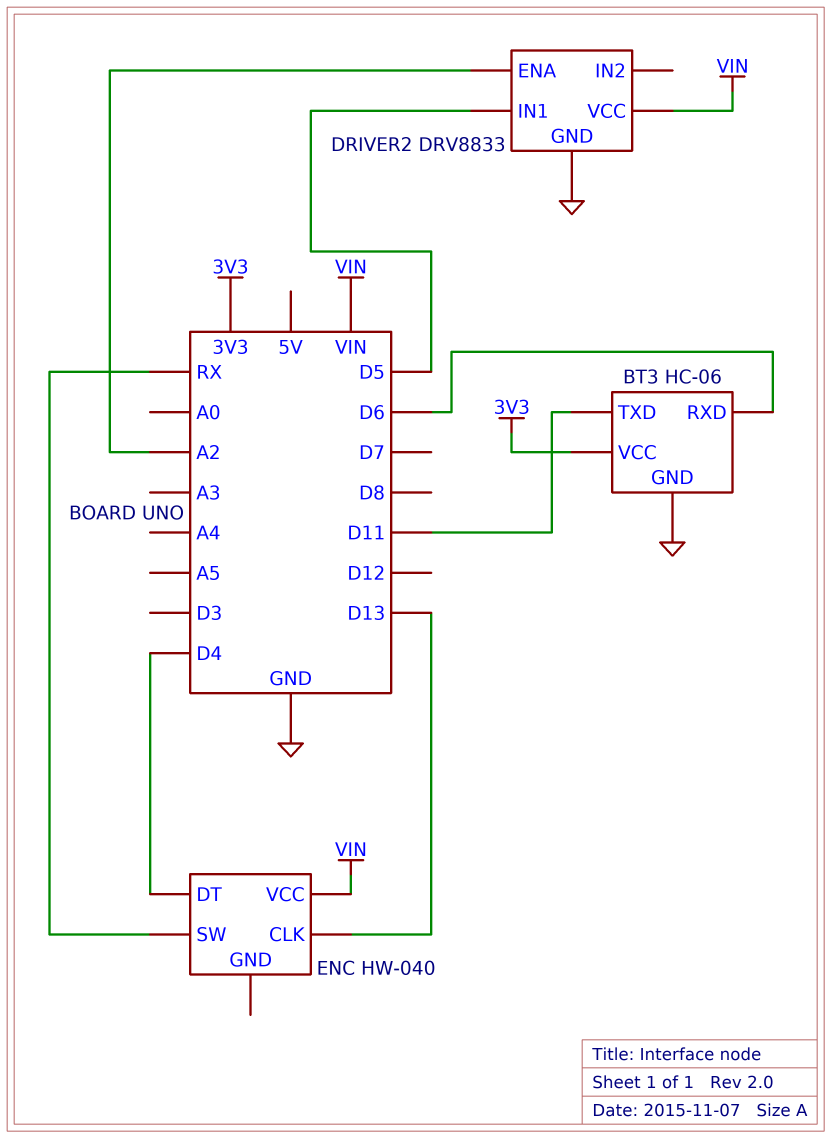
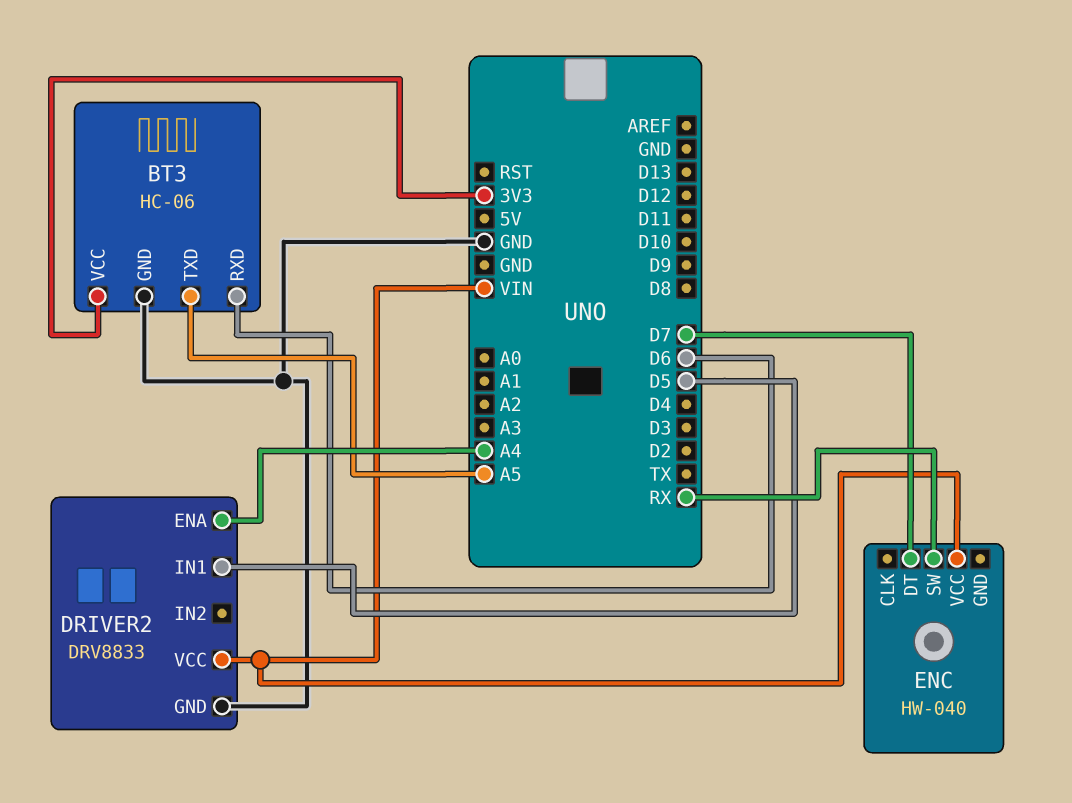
BT3 pin TXD: D11 -> A5
DRIVER2 pin ENA: A2 -> A4
ENC pin CLK: D13 -> none
ENC pin DT: D4 -> D7

